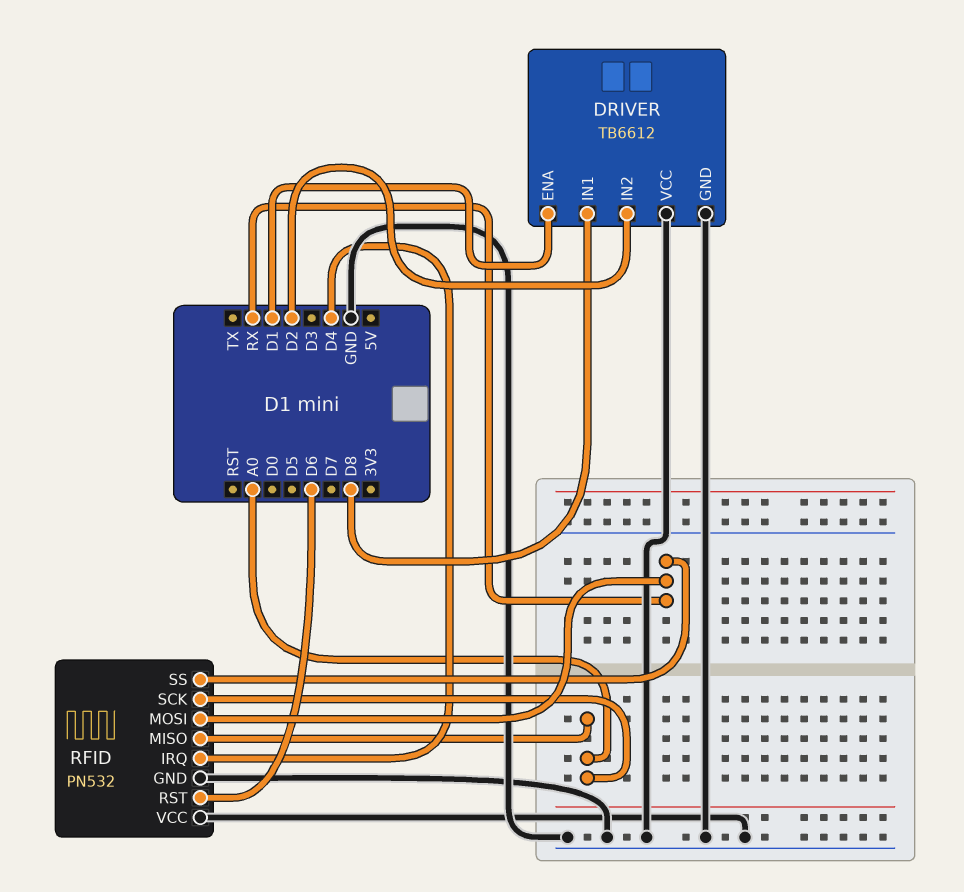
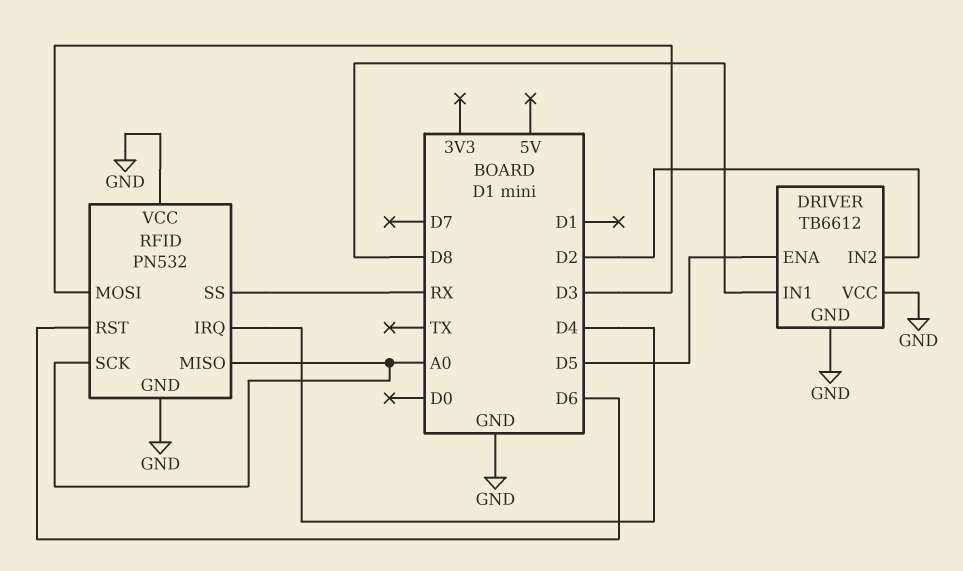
DRIVER pin ENA: D1 -> D5
RFID pin MOSI: RX -> D3

